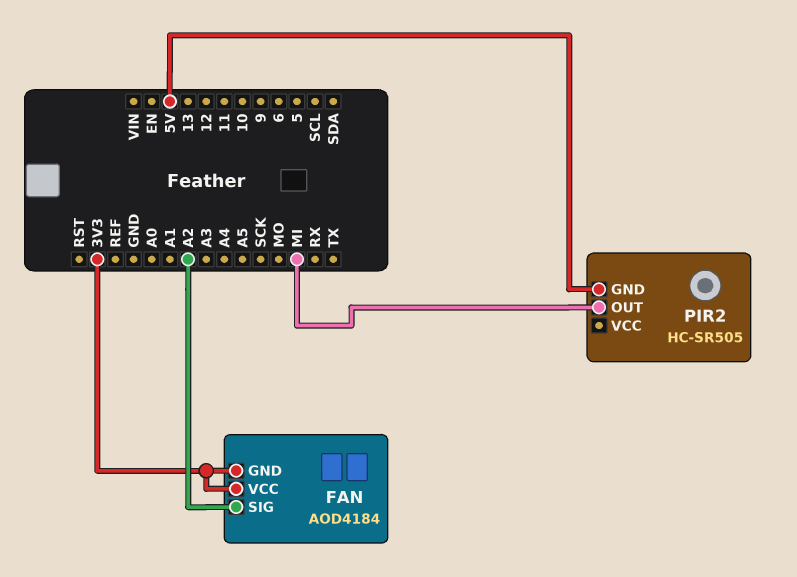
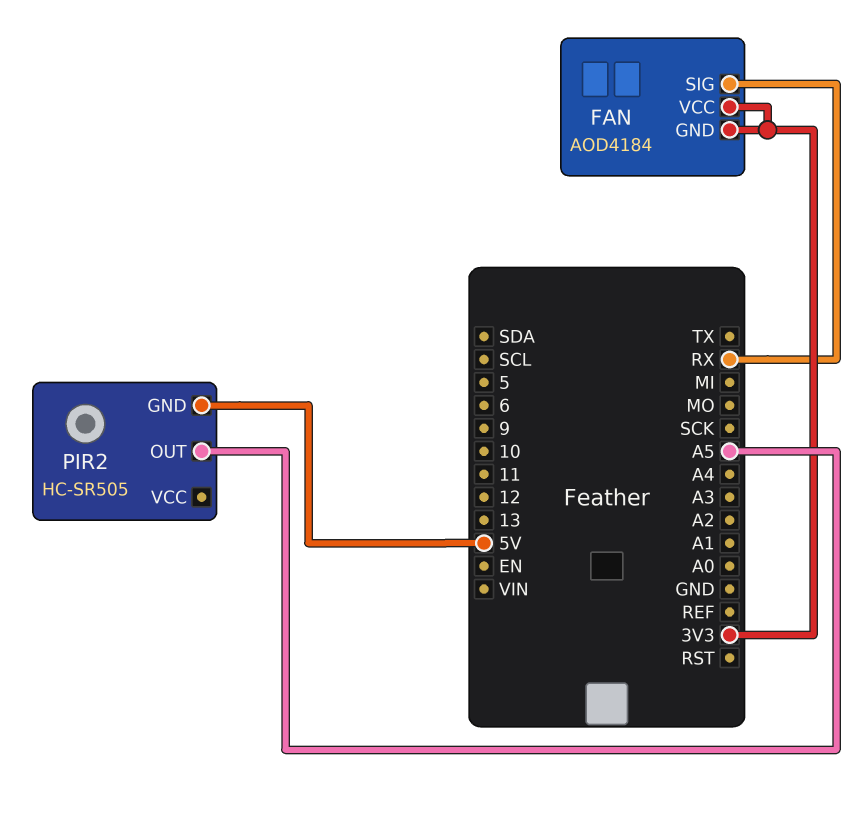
FAN pin SIG: A2 -> RX
PIR2 pin OUT: MI -> A5

